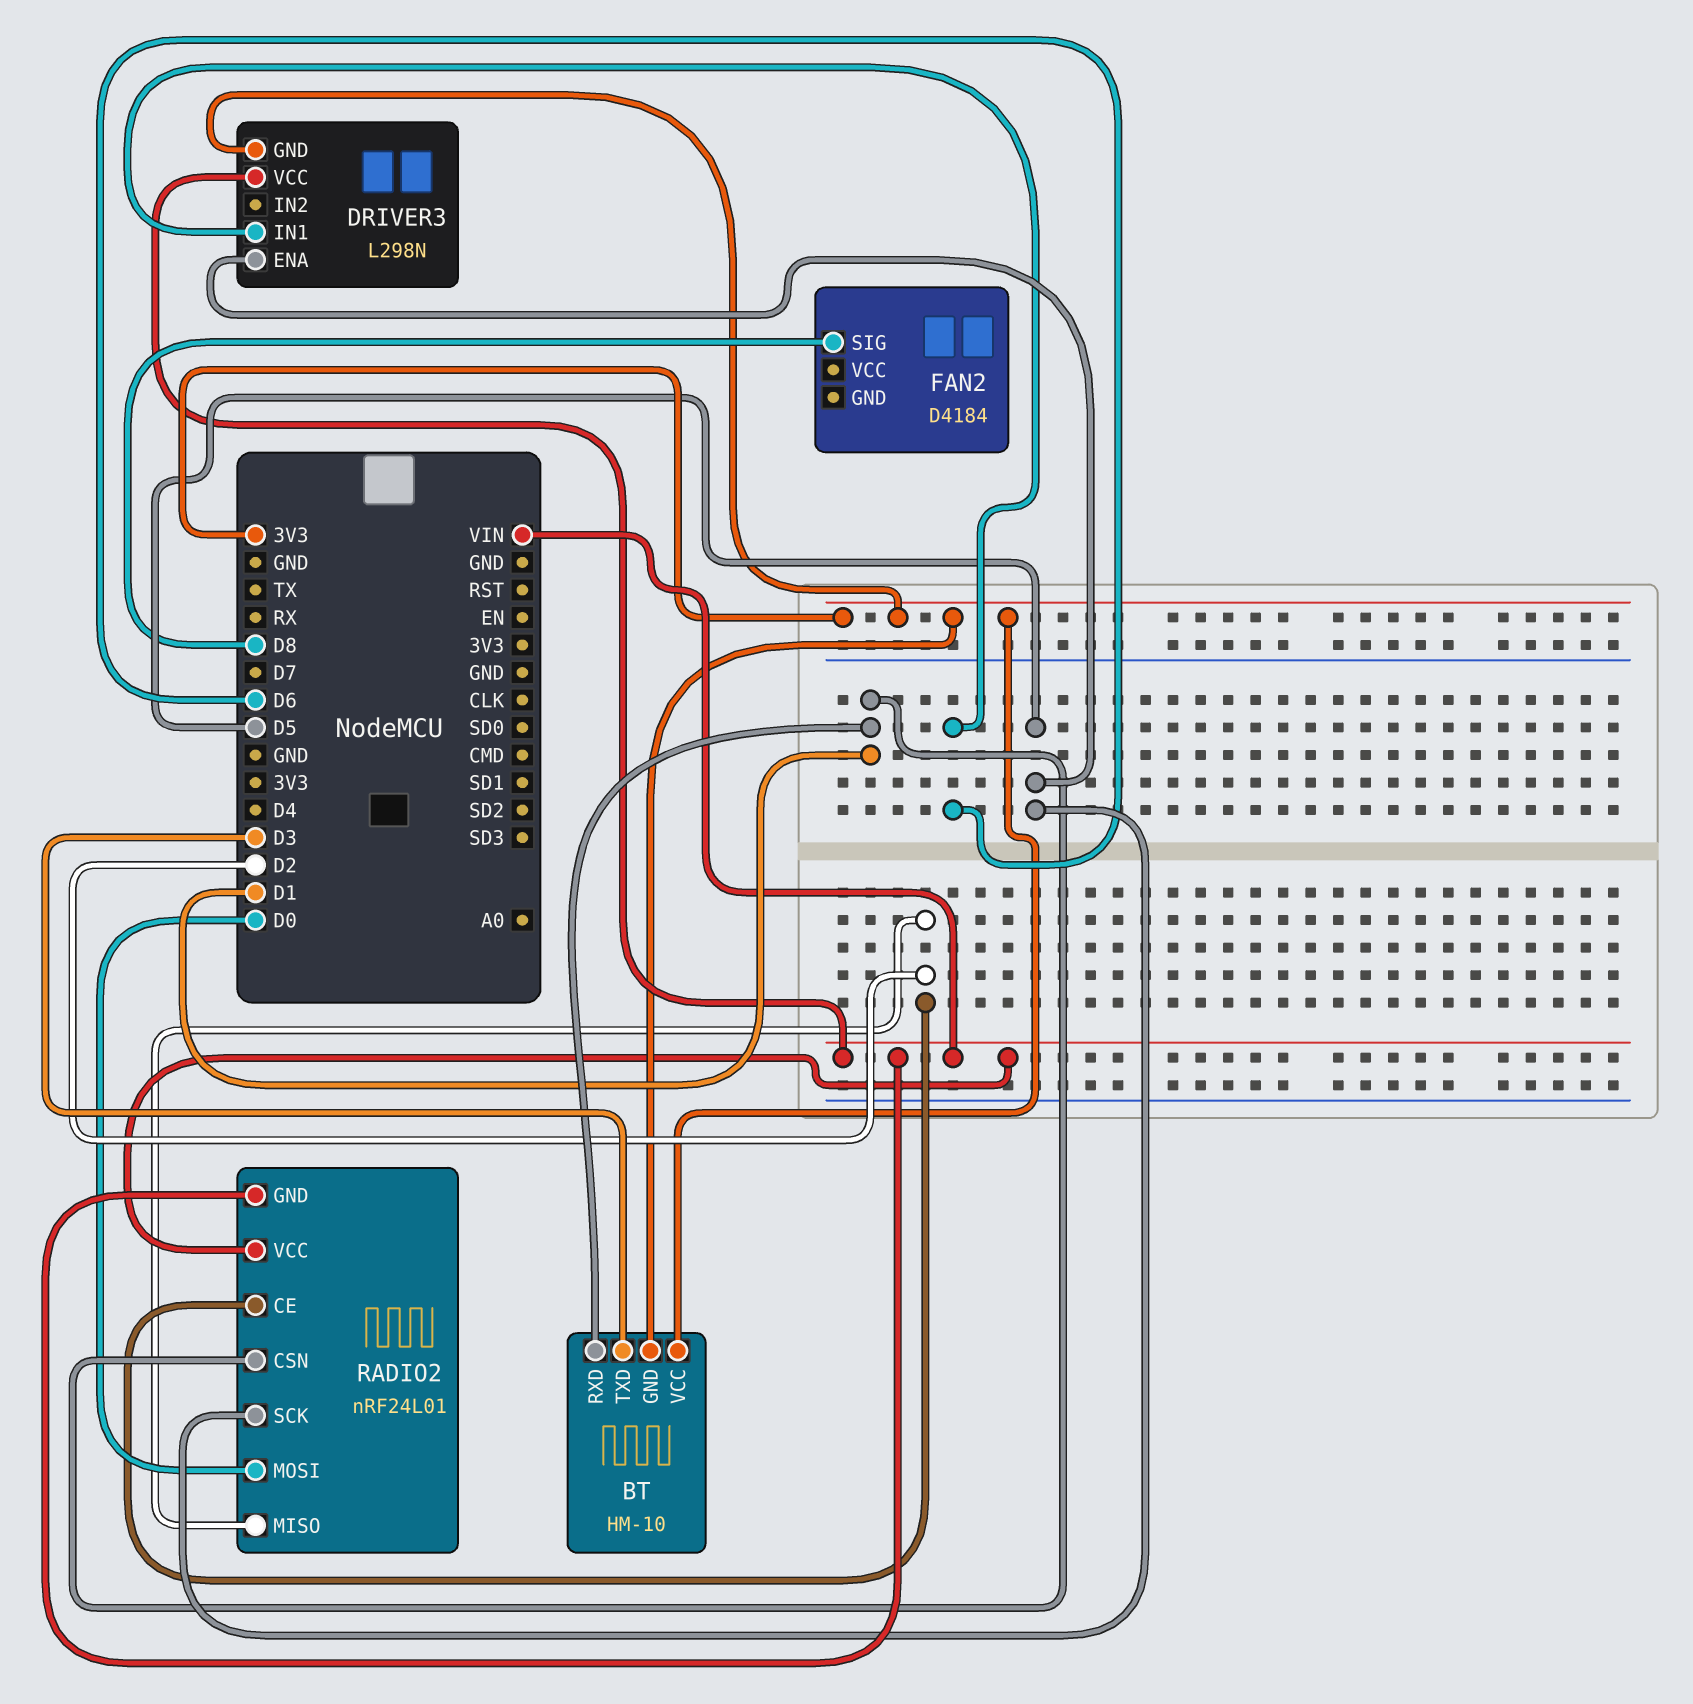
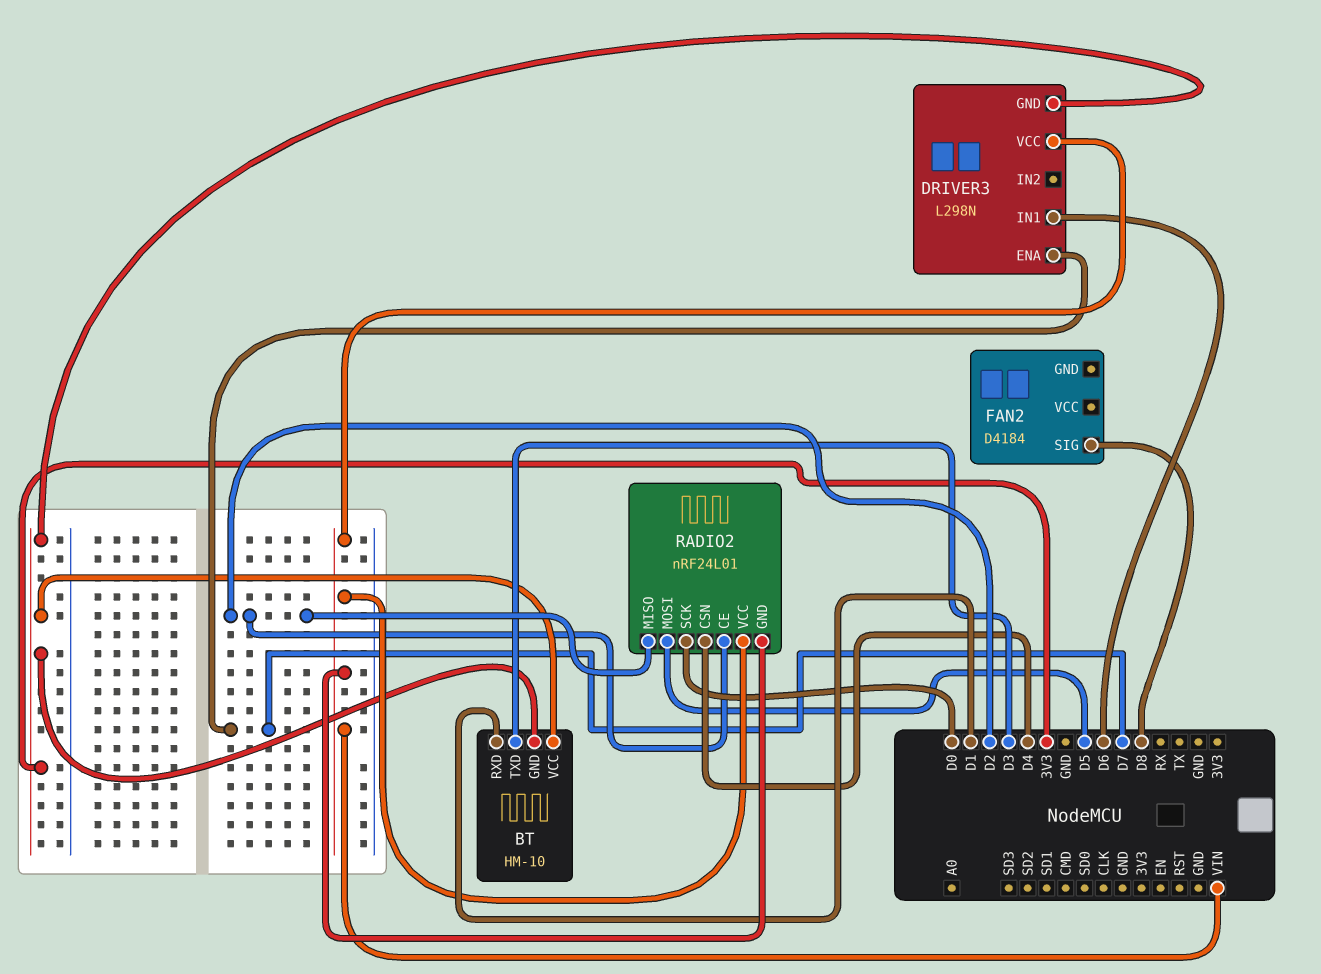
DRIVER3 pin ENA: D5 -> D7
RADIO2 pin CSN: D1 -> D4
RADIO2 pin MOSI: D0 -> D5
RADIO2 pin SCK: D5 -> D0

